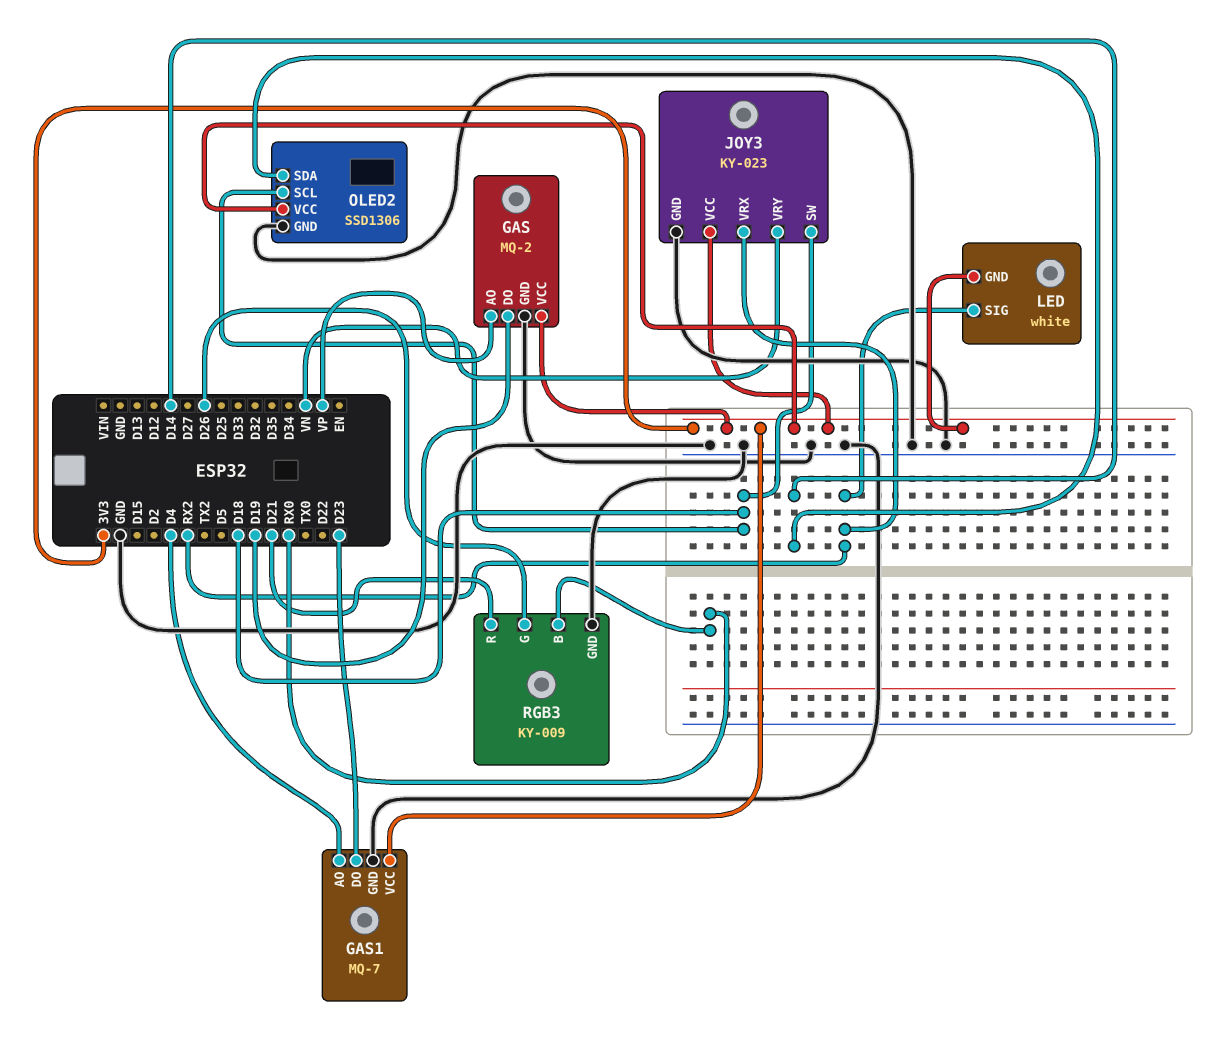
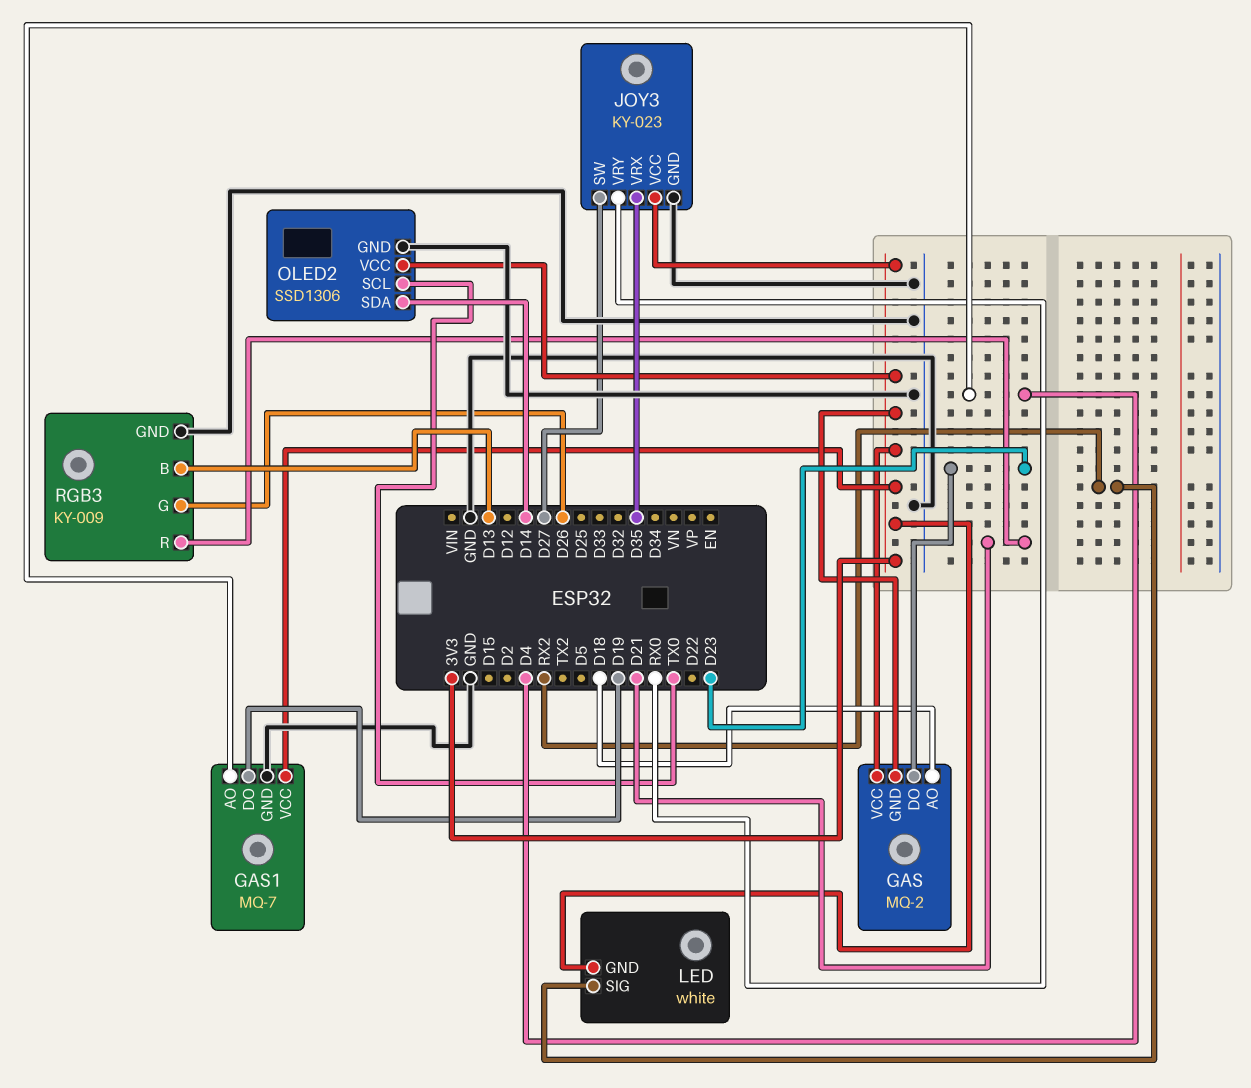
GAS pin AO: VP -> D18
GAS pin DO: D19 -> D23
GAS pin GND: GND -> 3V3
GAS1 pin DO: D23 -> D19
JOY3 pin SW: D18 -> D27
JOY3 pin VRX: RX2 -> D35
JOY3 pin VRY: VN -> RX0
OLED2 pin SCL: D18 -> TX0
RGB3 pin B: RX0 -> D13

